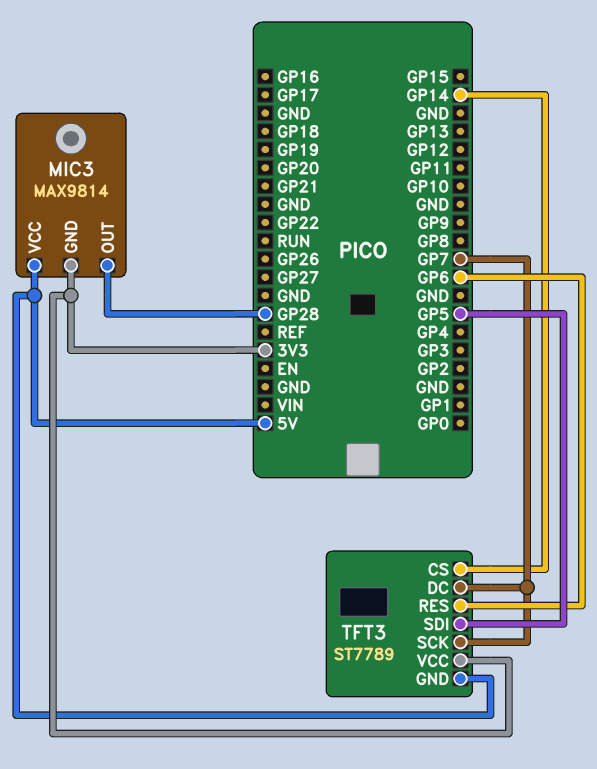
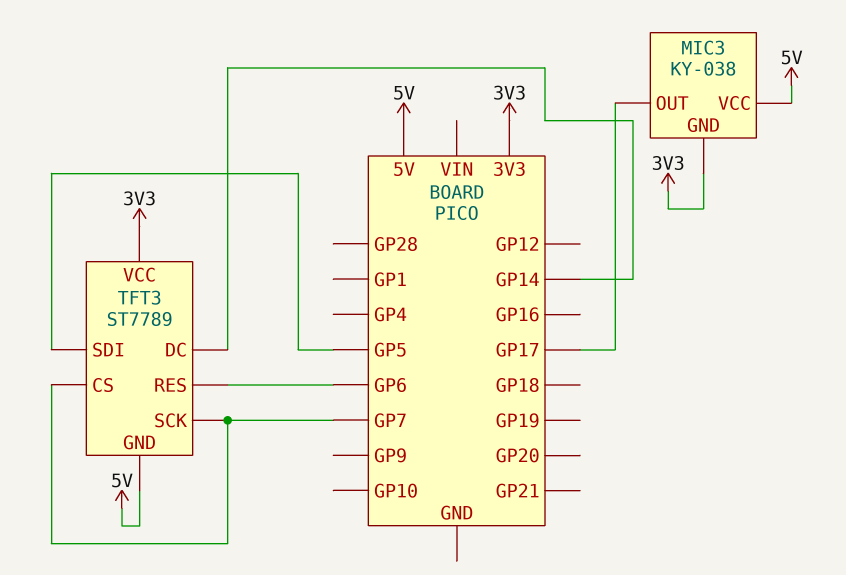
MIC3: MAX9814 -> KY-038
MIC3 pin OUT: GP28 -> GP17
TFT3 pin CS: GP14 -> GP7
TFT3 pin DC: GP7 -> GP14

